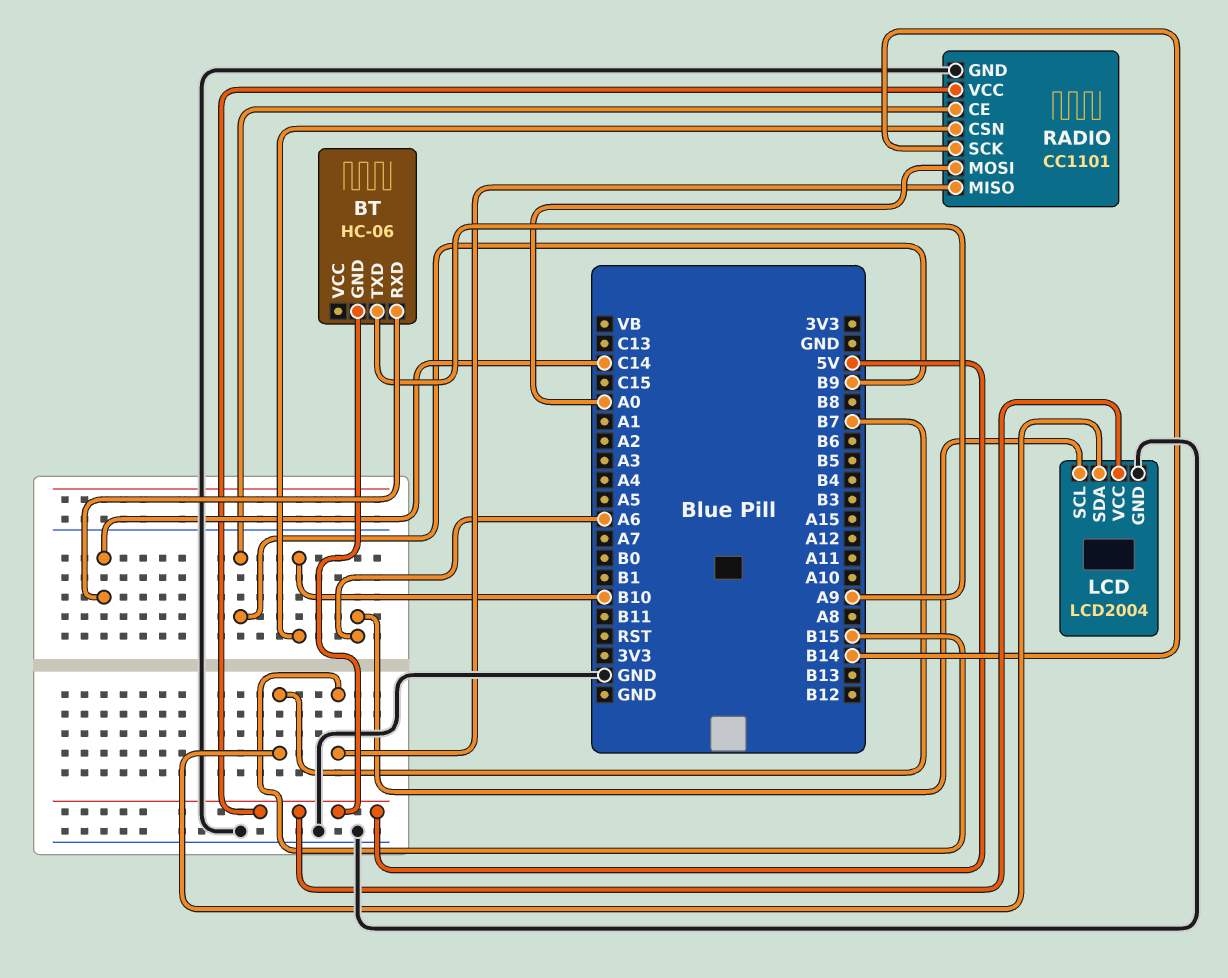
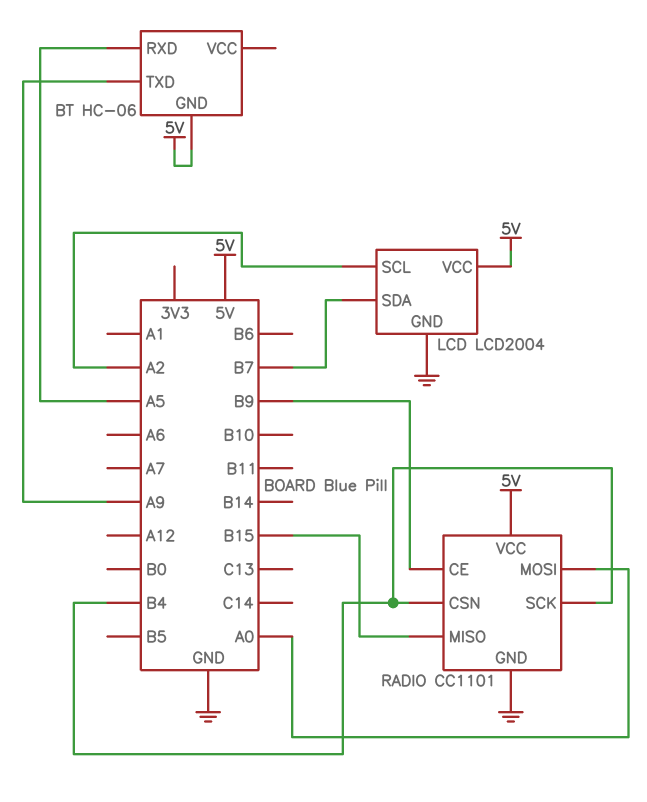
BT pin RXD: C14 -> A5
LCD pin SCL: A6 -> A2
RADIO pin CSN: B10 -> B4
RADIO pin SCK: B14 -> B4

